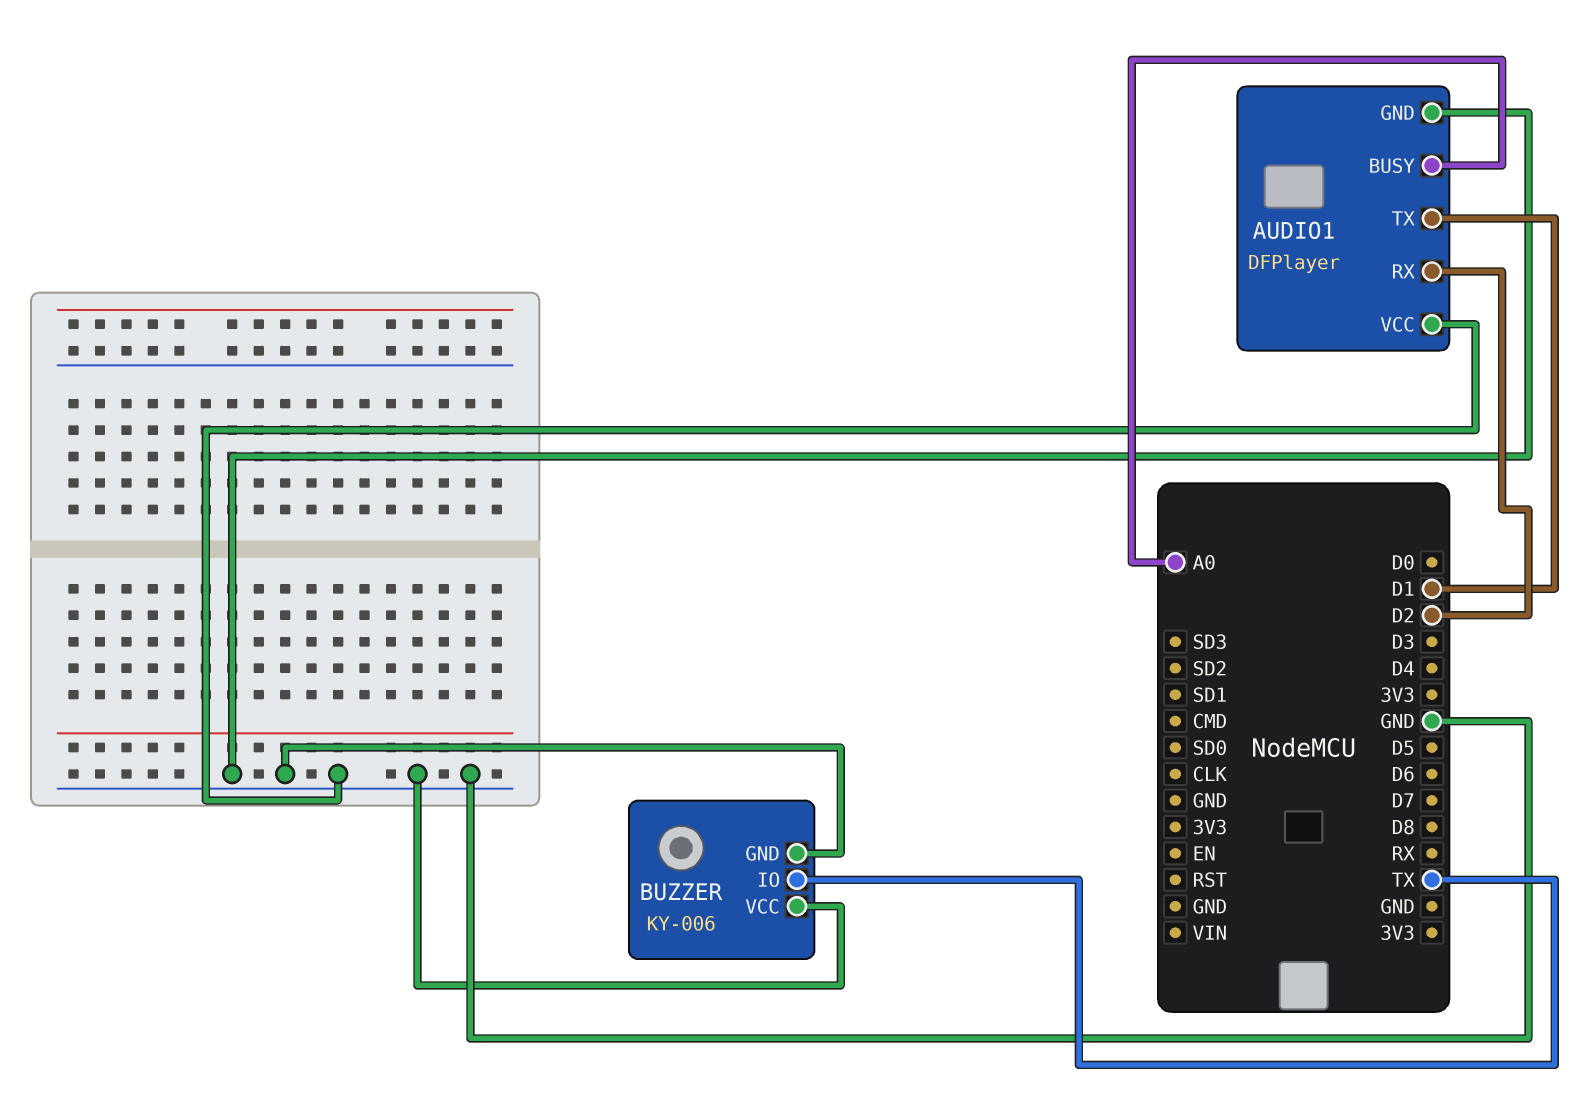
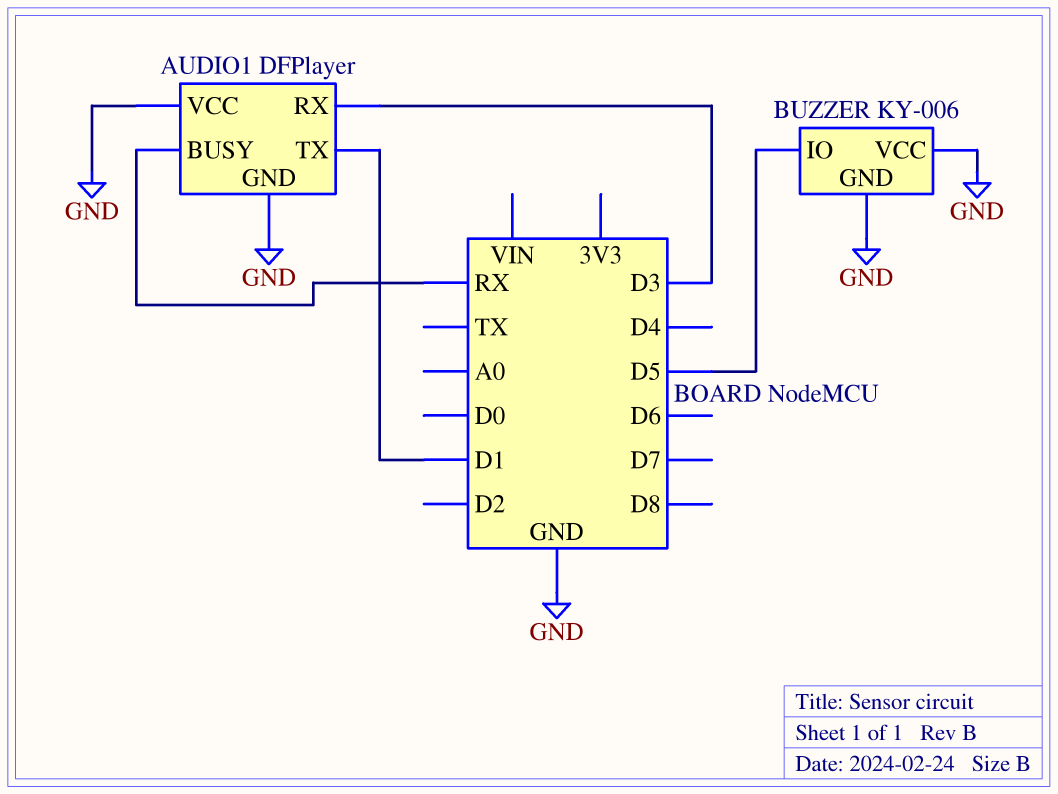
AUDIO1 pin BUSY: A0 -> RX
AUDIO1 pin RX: D2 -> D3
BUZZER pin IO: TX -> D5

